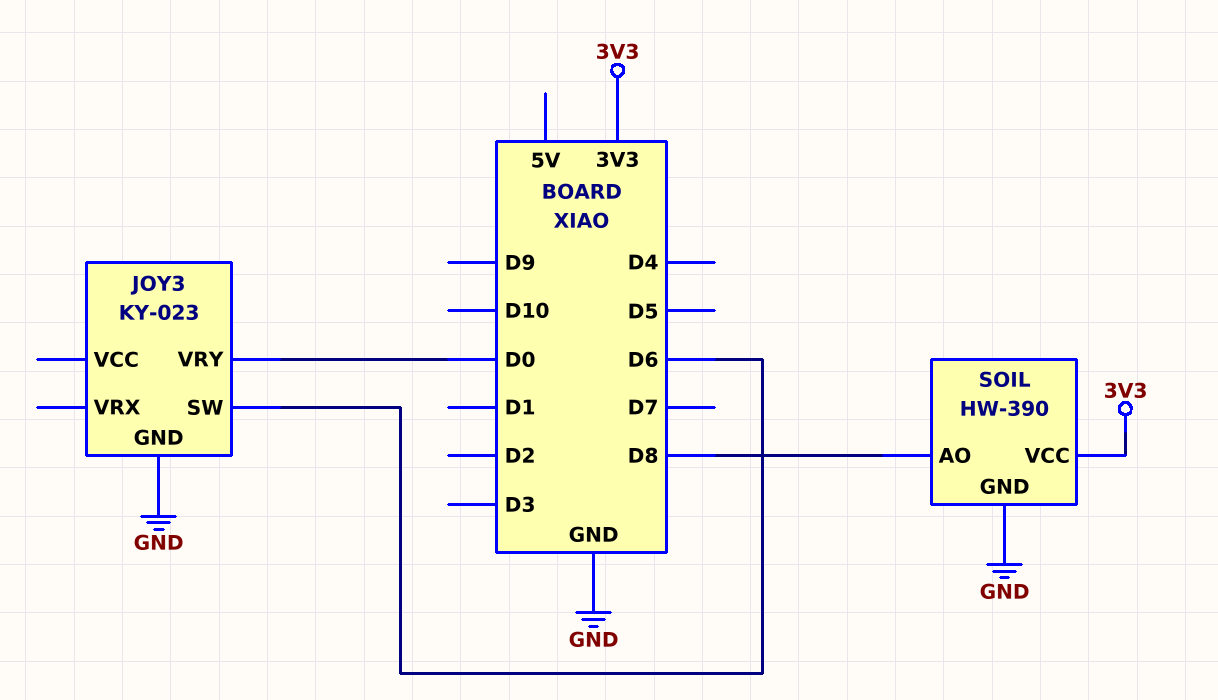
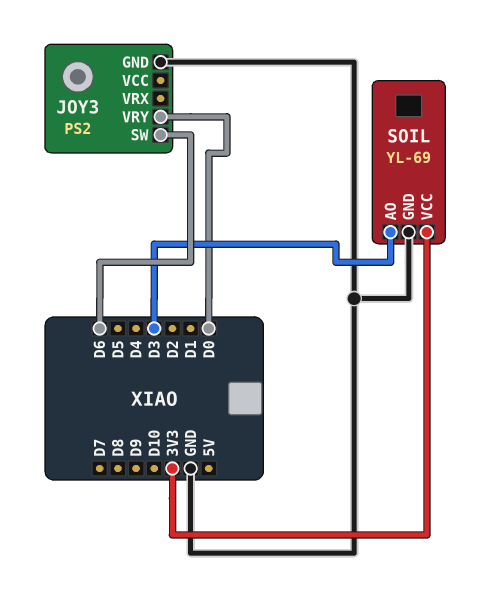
JOY3: KY-023 -> PS2
SOIL: HW-390 -> YL-69
SOIL pin AO: D8 -> D3

